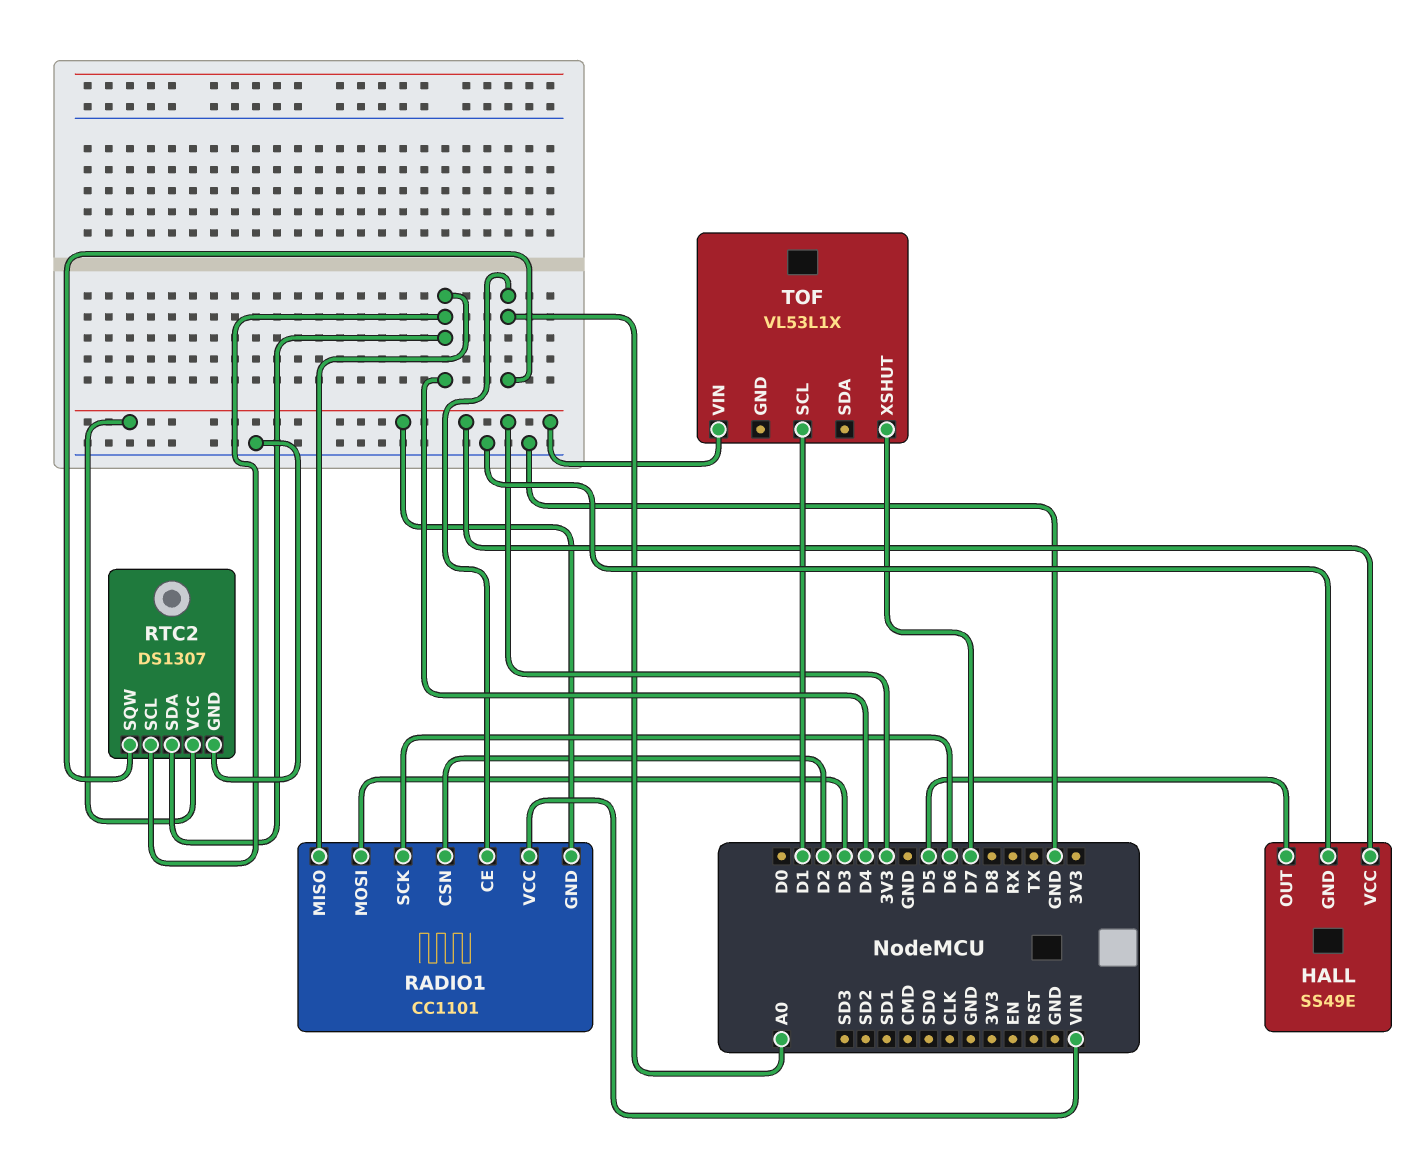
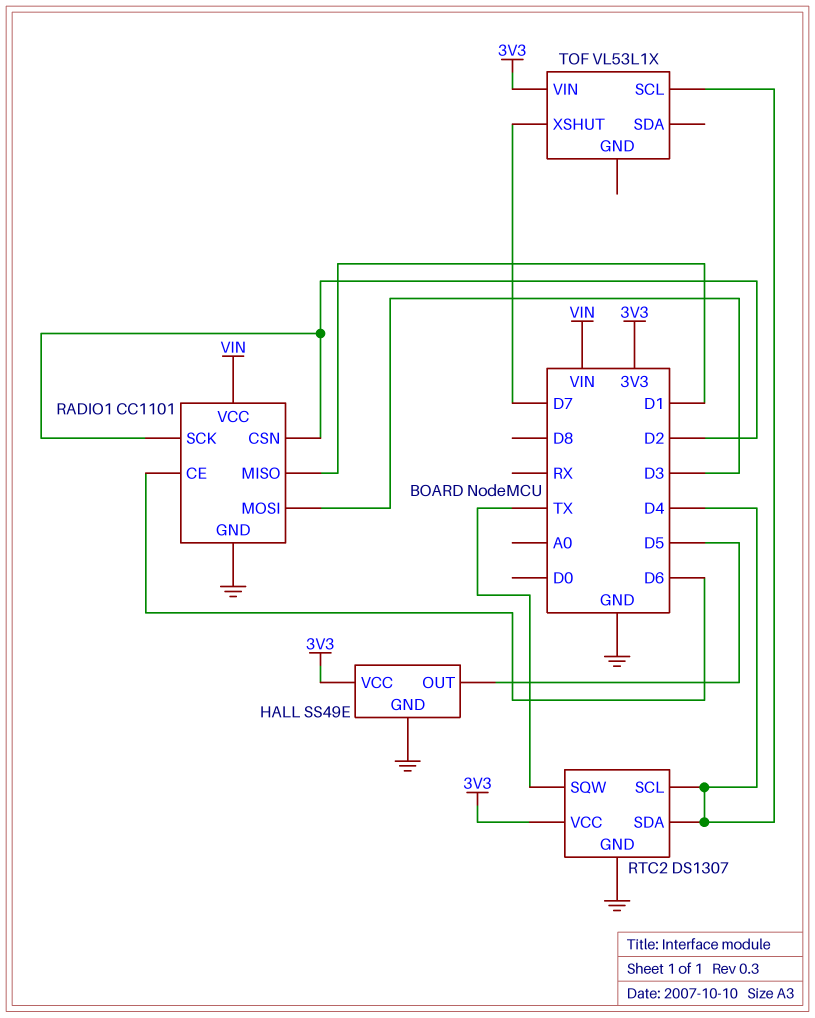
RADIO1 pin CE: A0 -> D6
RADIO1 pin GND: 3V3 -> GND
RADIO1 pin MISO: D4 -> D1
RADIO1 pin SCK: D6 -> D2
RTC2 pin SQW: A0 -> TX
TOF pin SCL: D1 -> D4

